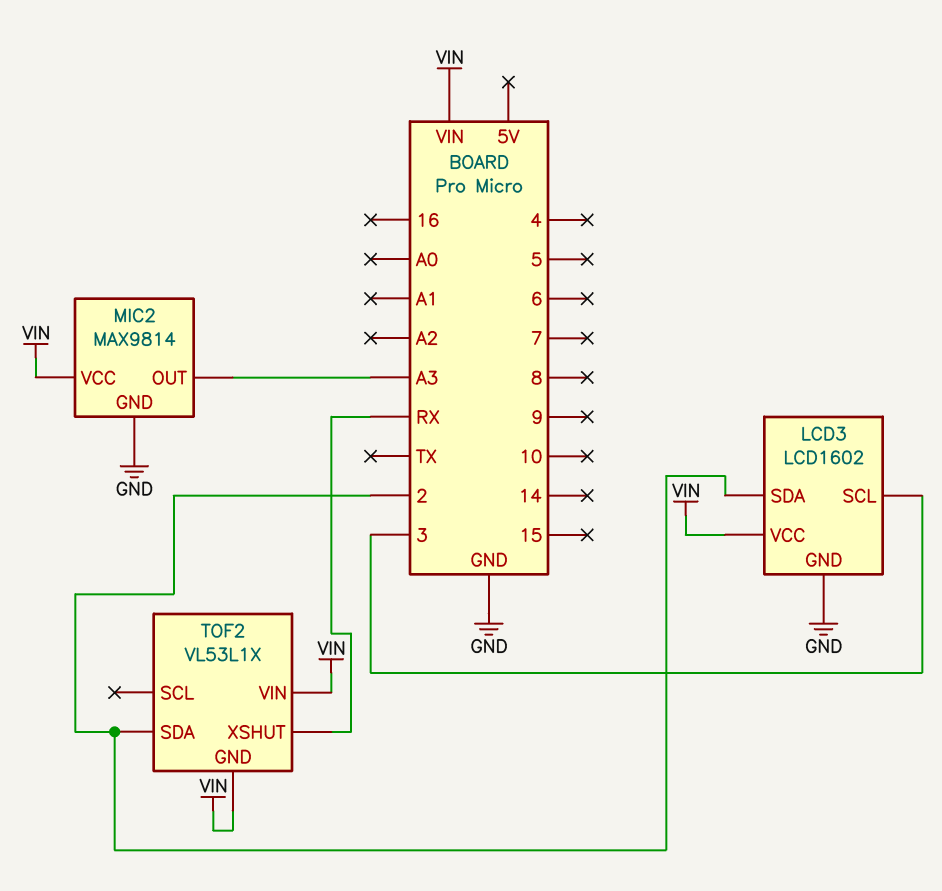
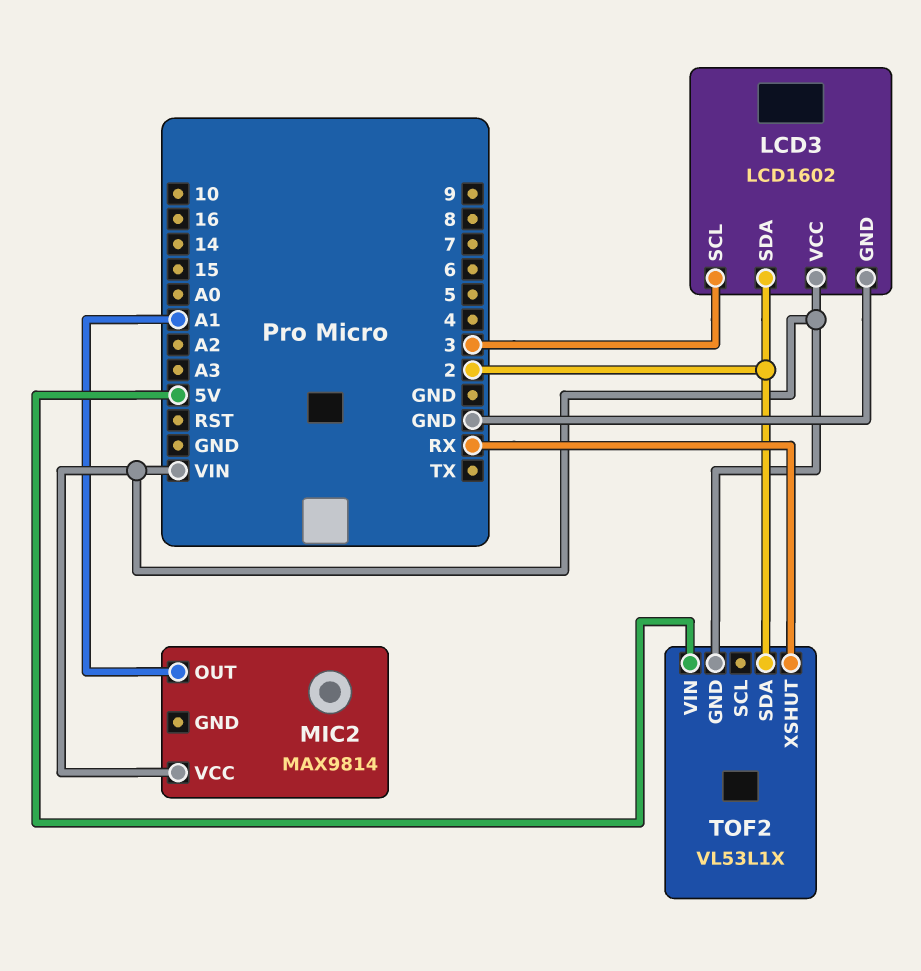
MIC2 pin GND: GND -> none
MIC2 pin OUT: A3 -> A1
TOF2 pin VIN: VIN -> 5V

